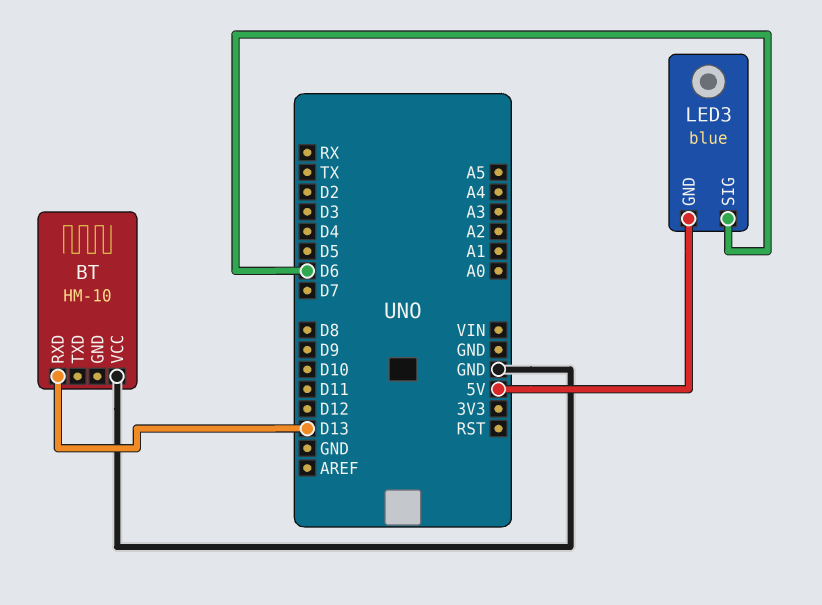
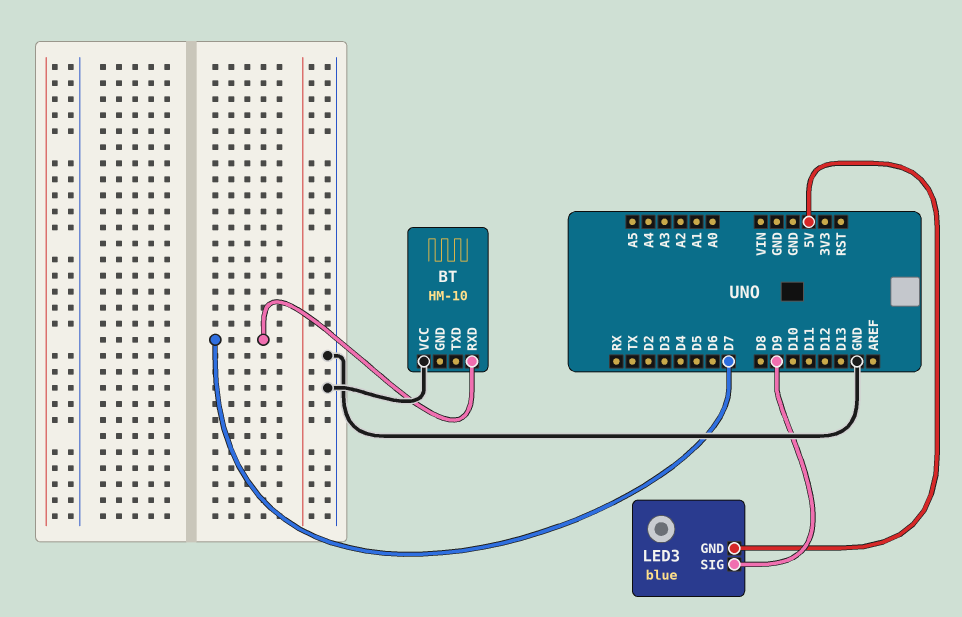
BT pin RXD: D13 -> D7
LED3 pin SIG: D6 -> D9

